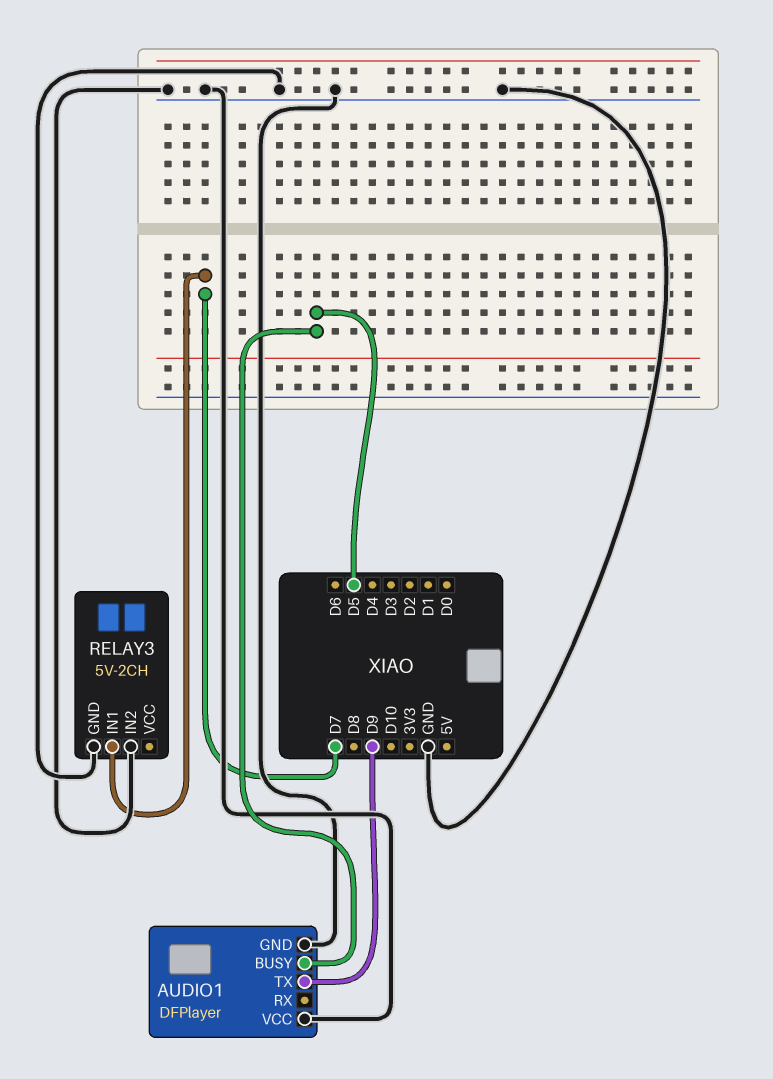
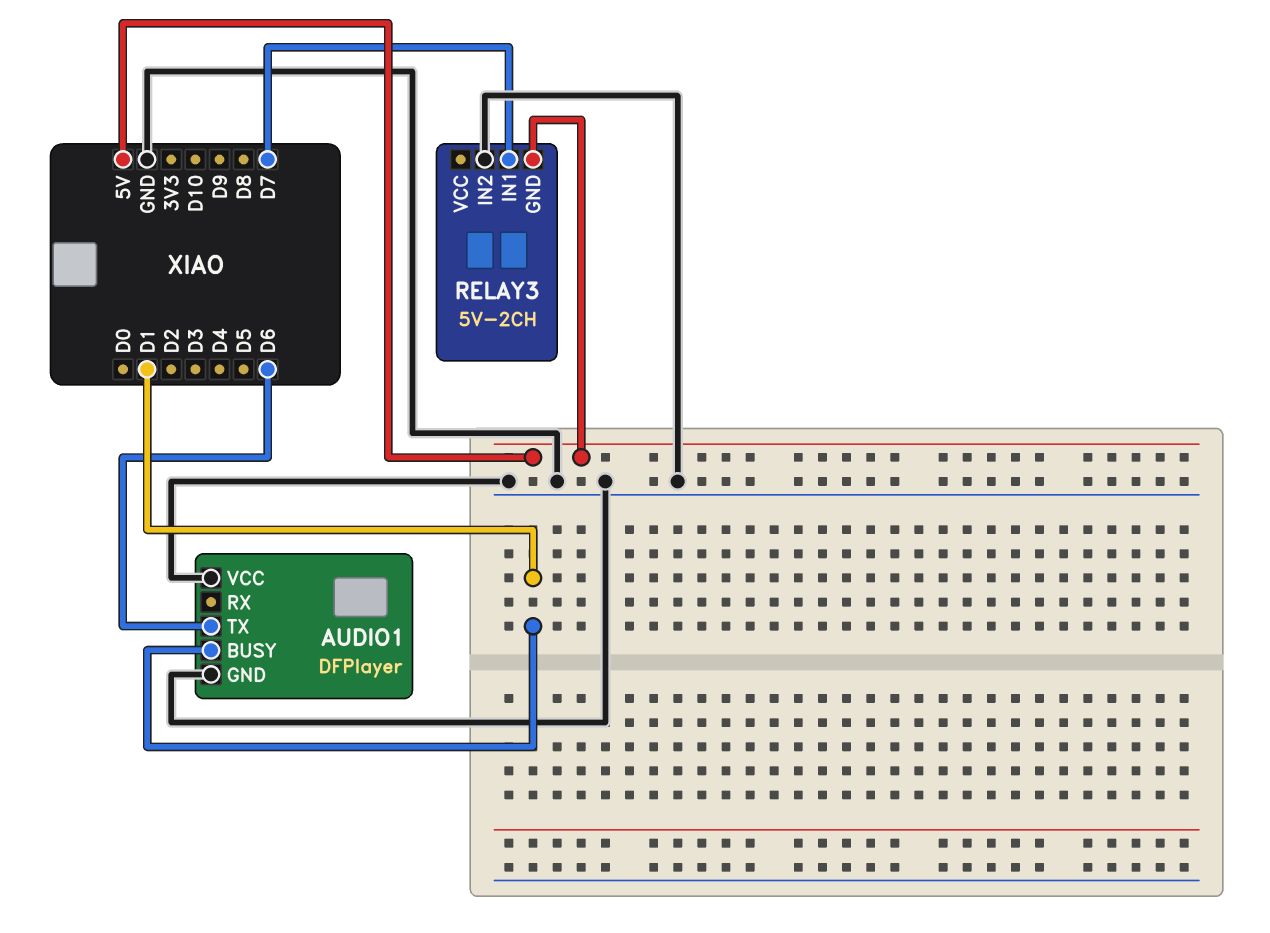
AUDIO1 pin BUSY: D5 -> D1
AUDIO1 pin TX: D9 -> D6
RELAY3 pin GND: GND -> 5V

